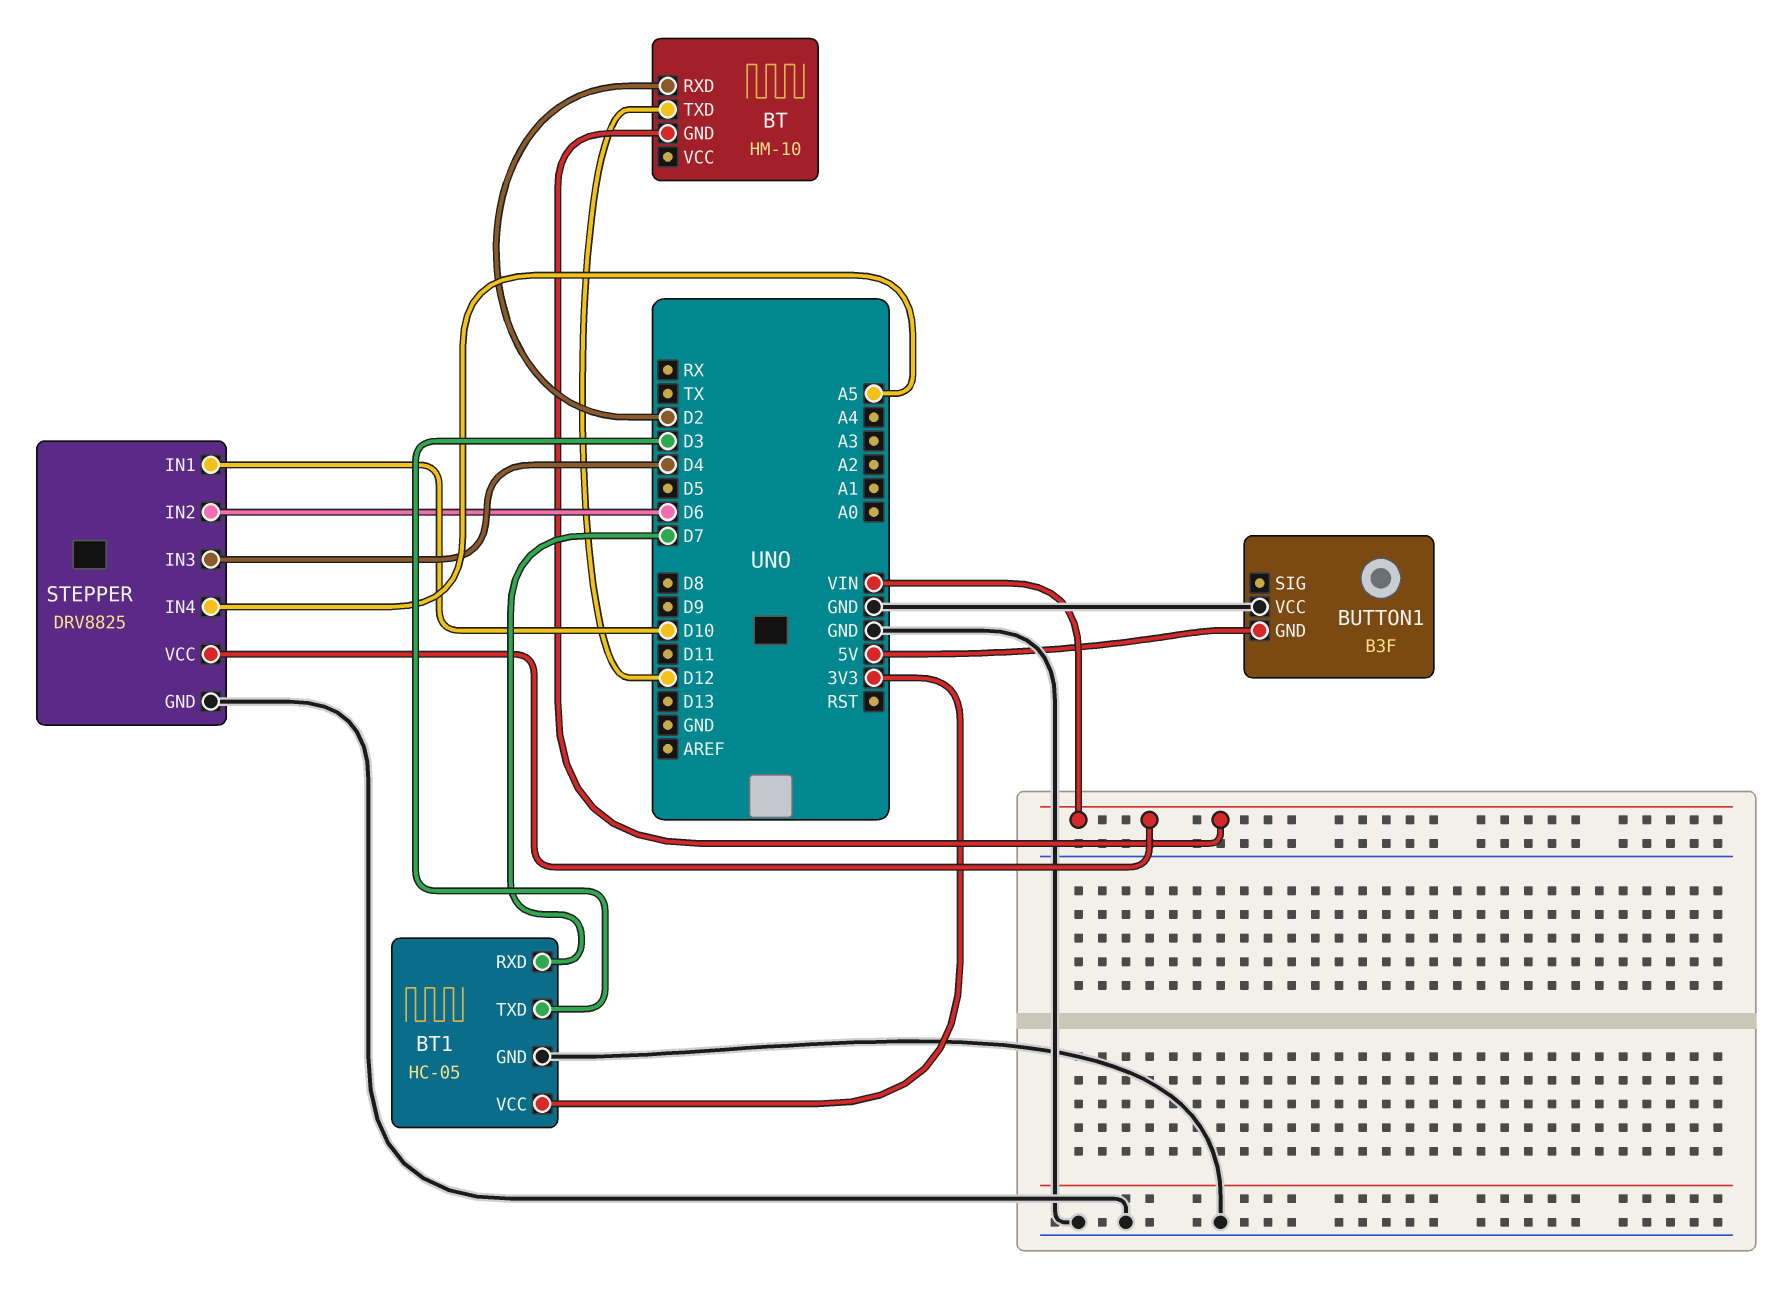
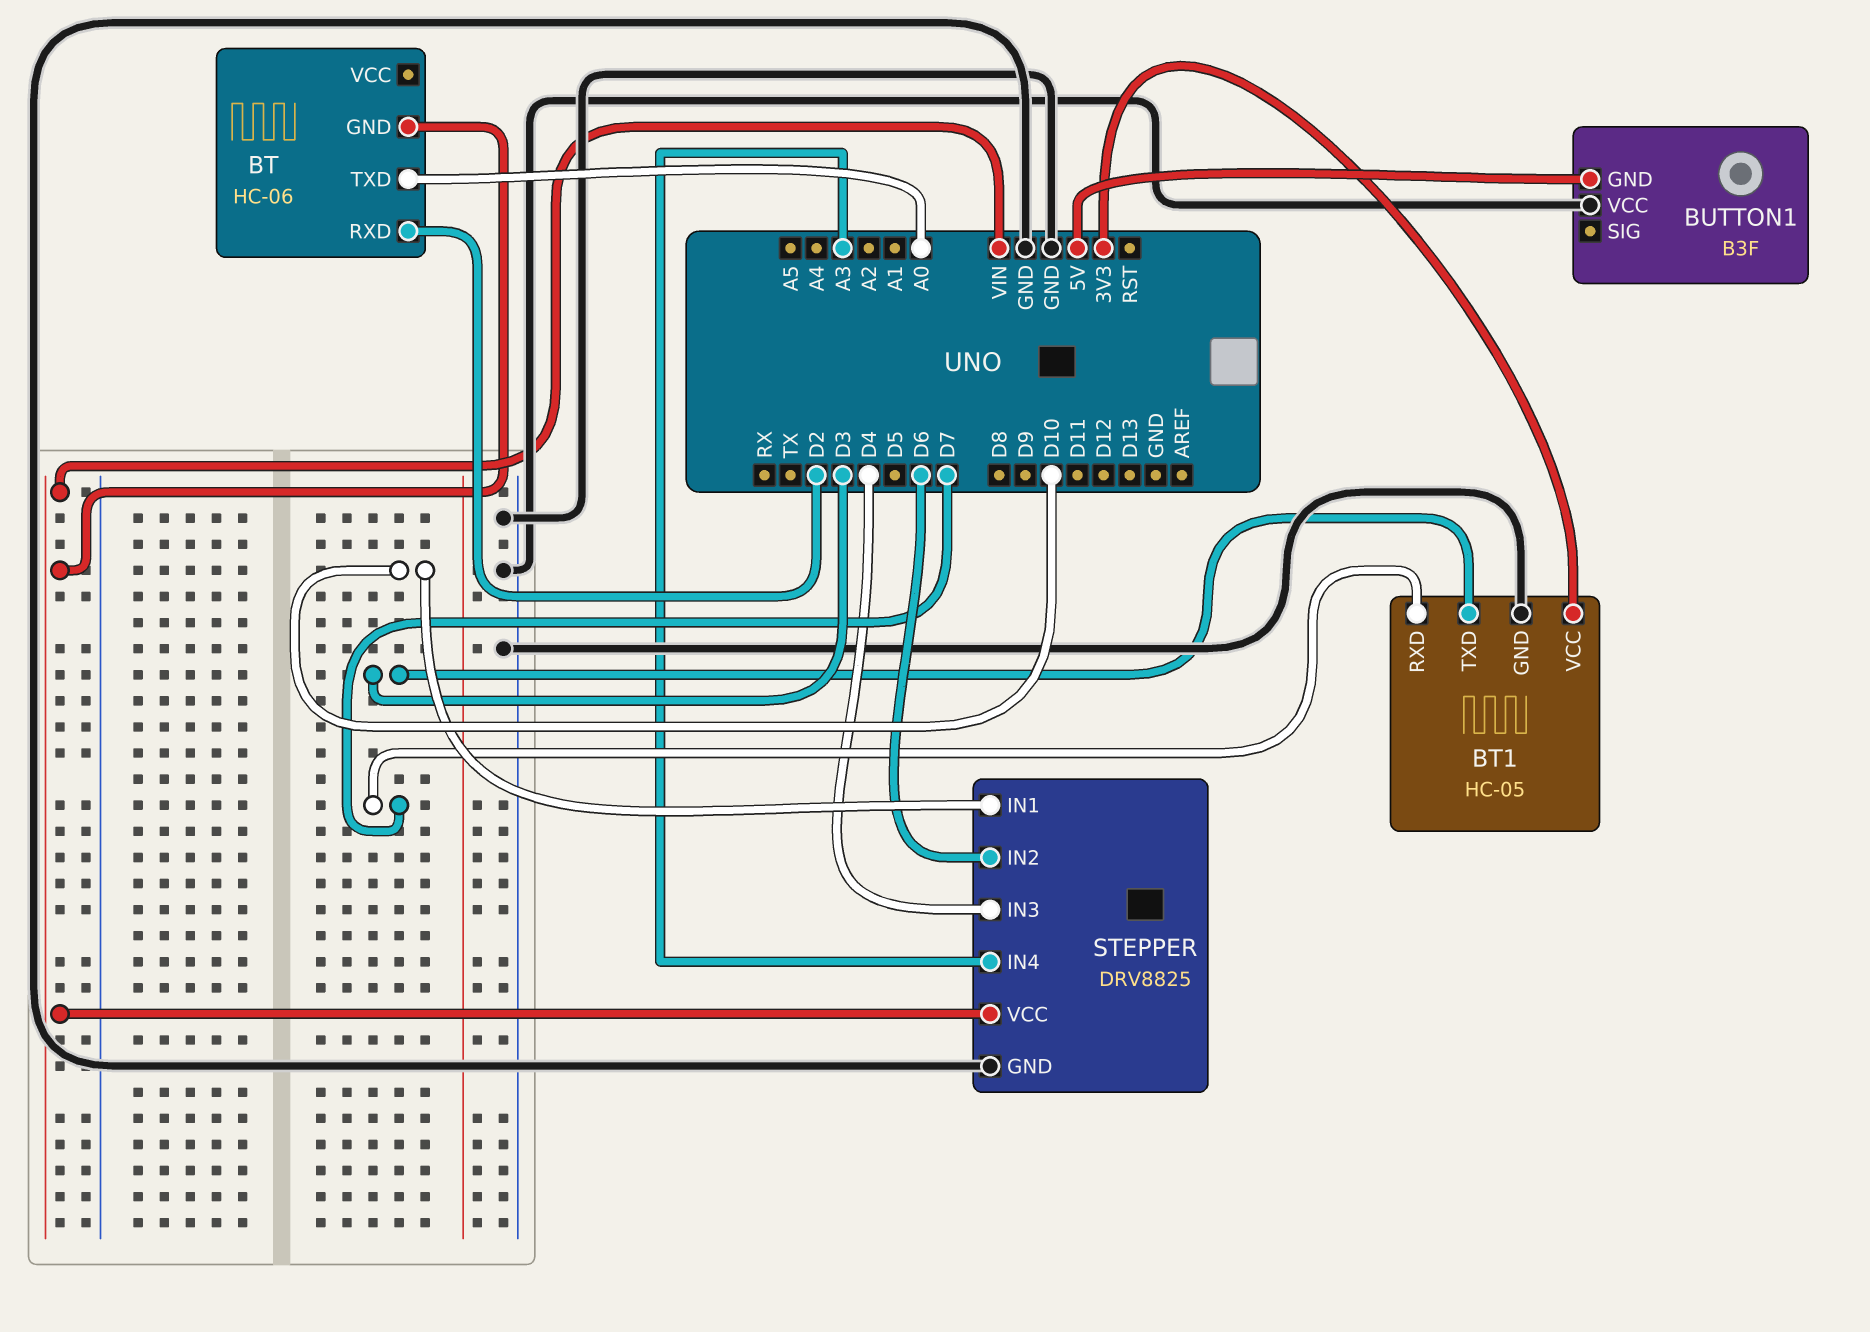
BT: HM-10 -> HC-06
BT pin TXD: D12 -> A0
STEPPER pin IN4: A5 -> A3

